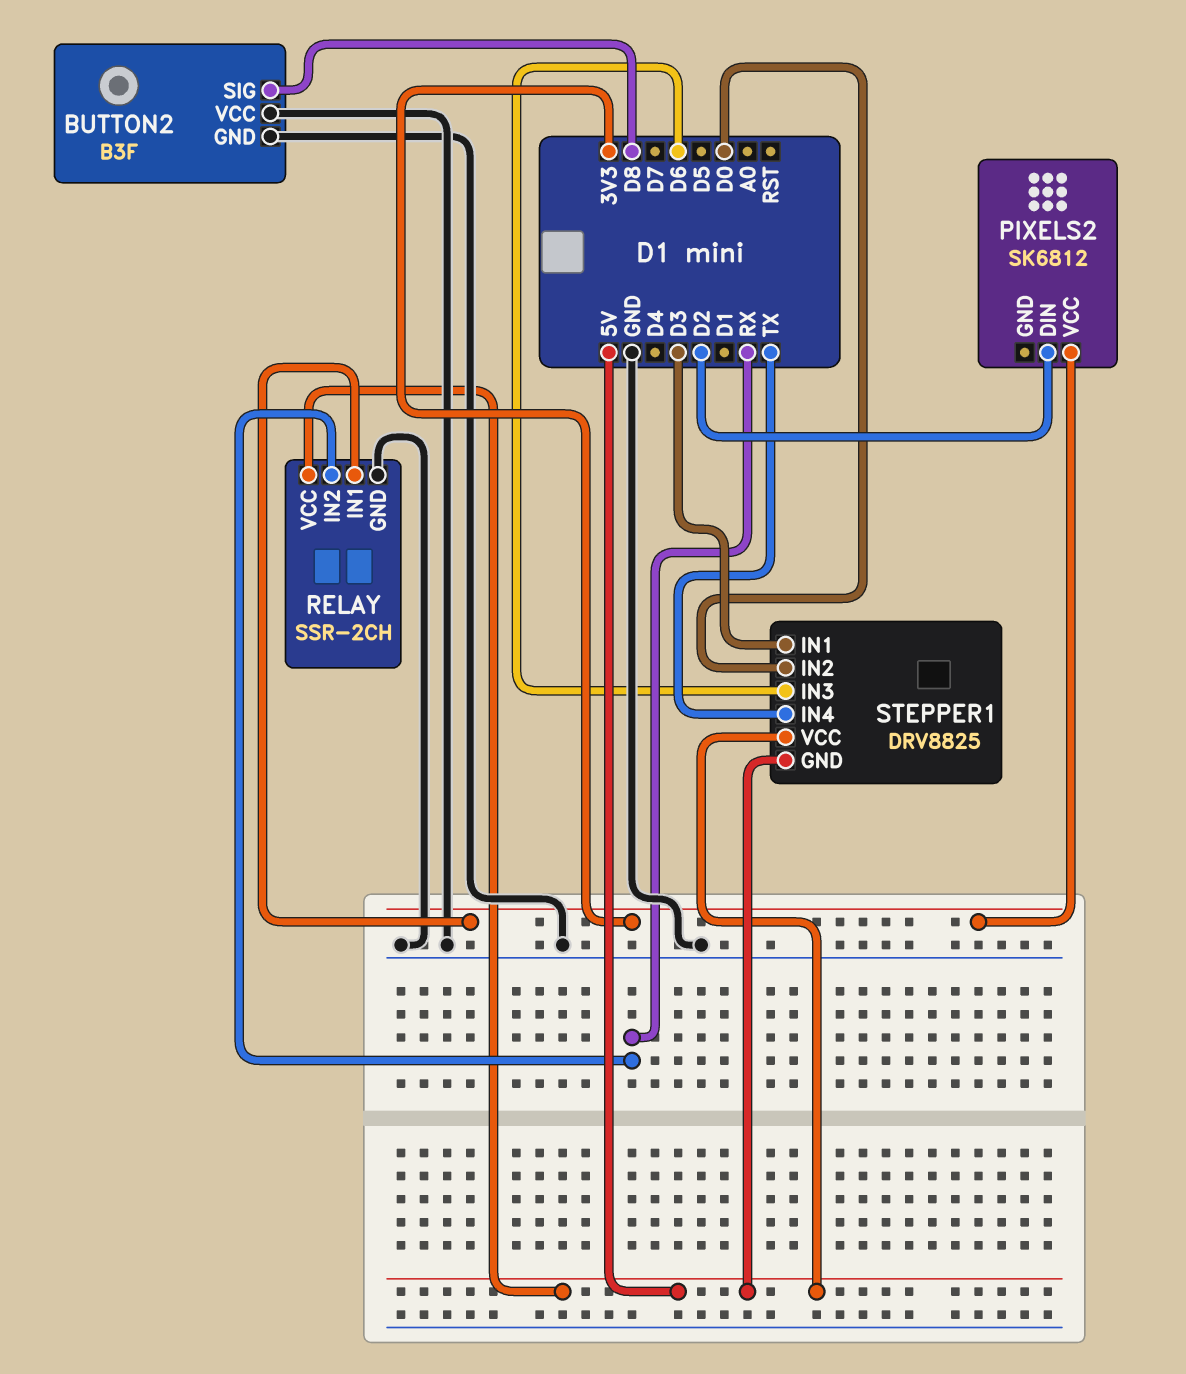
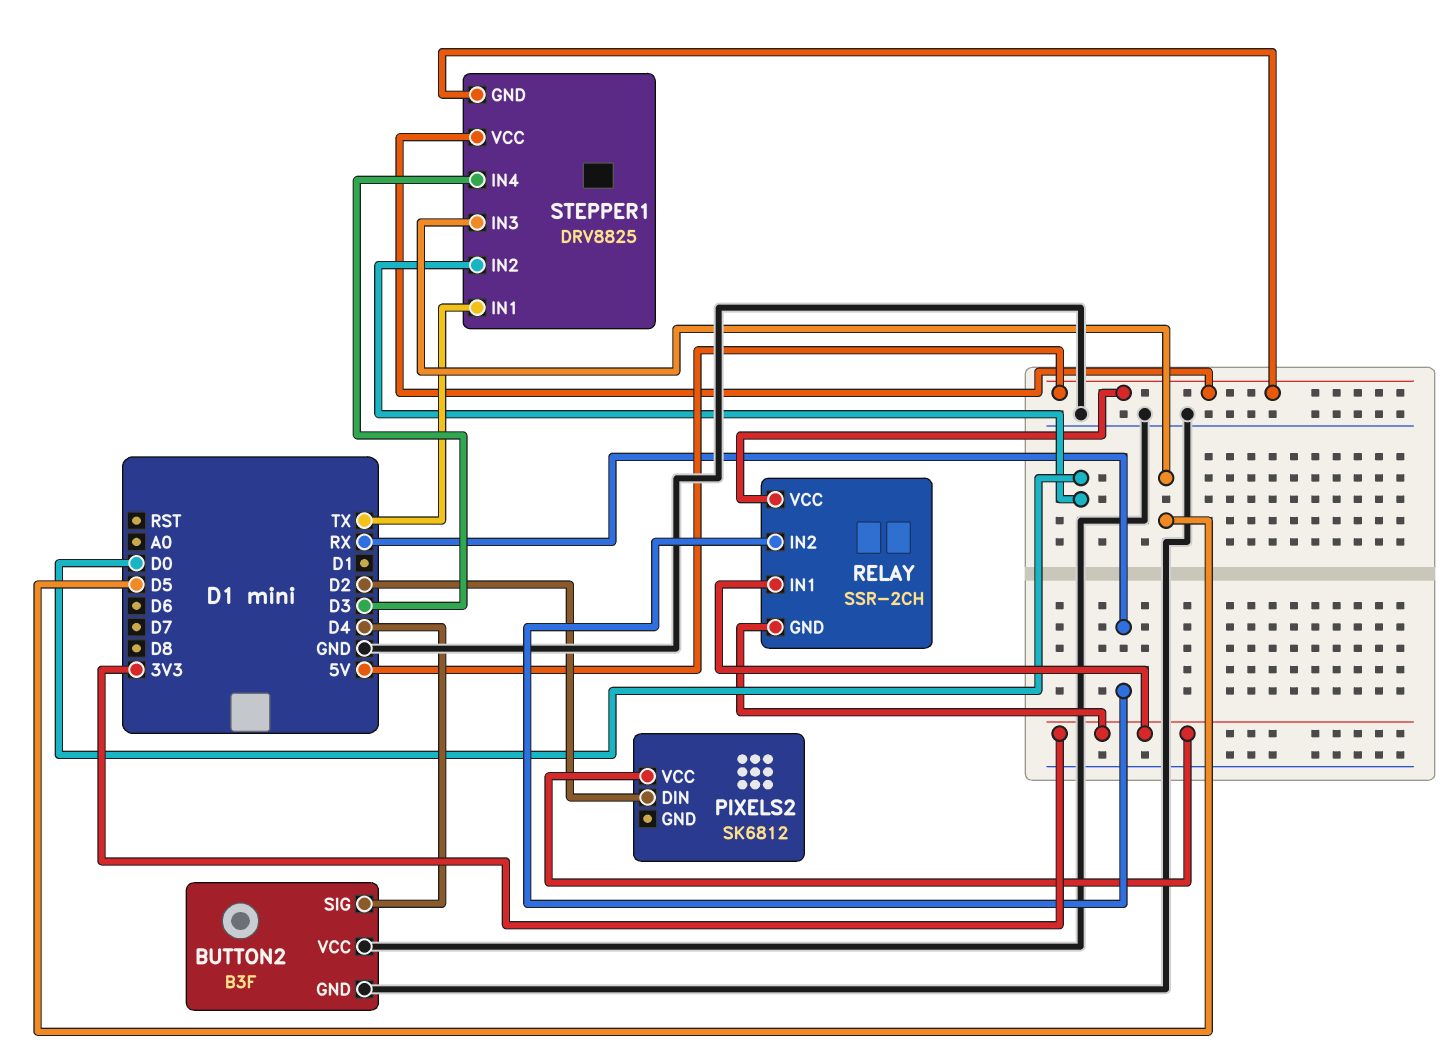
BUTTON2 pin SIG: D8 -> D4
RELAY pin GND: GND -> 3V3
STEPPER1 pin IN1: D3 -> TX
STEPPER1 pin IN3: D6 -> D5
STEPPER1 pin IN4: TX -> D3

